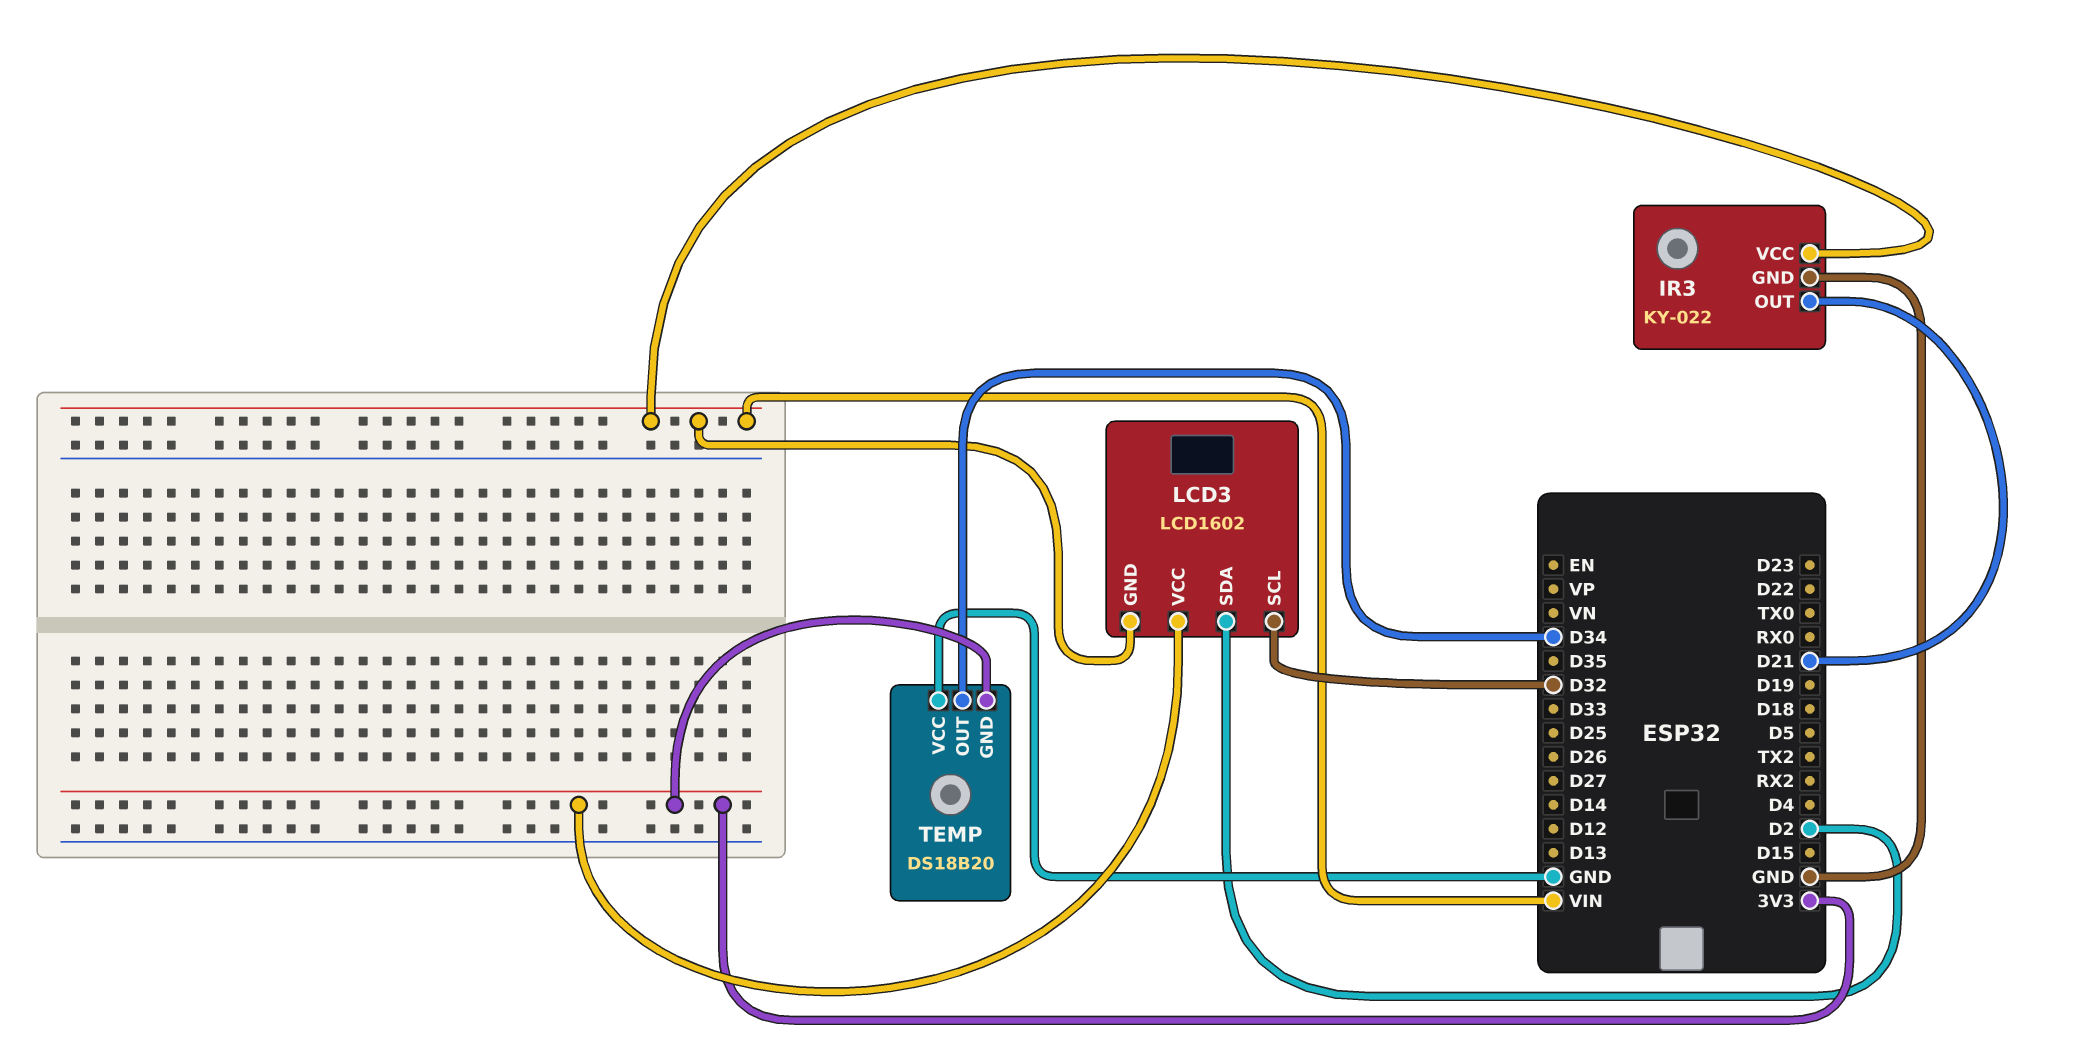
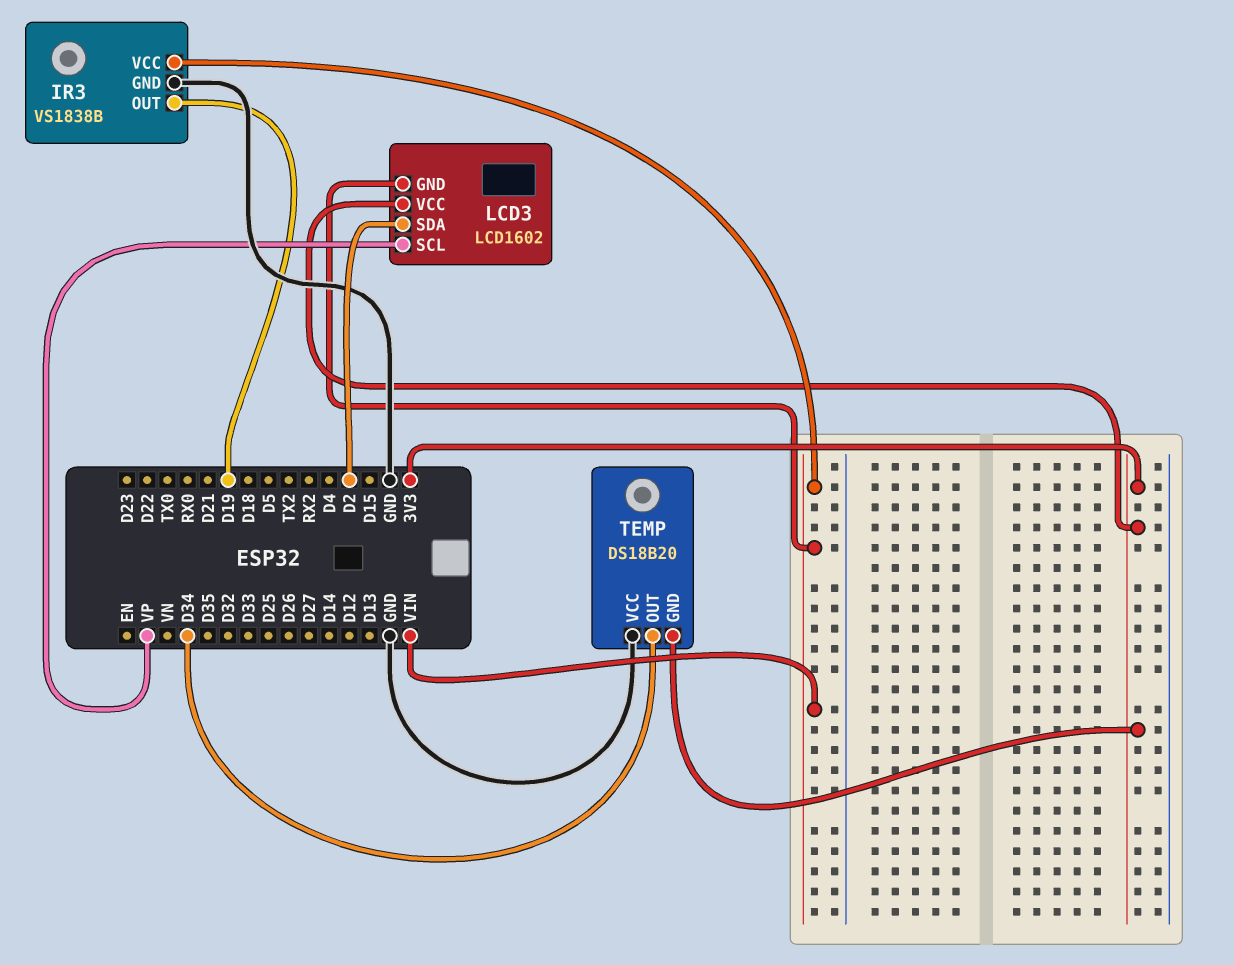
IR3: KY-022 -> VS1838B
IR3 pin OUT: D21 -> D19
LCD3 pin SCL: D32 -> VP

